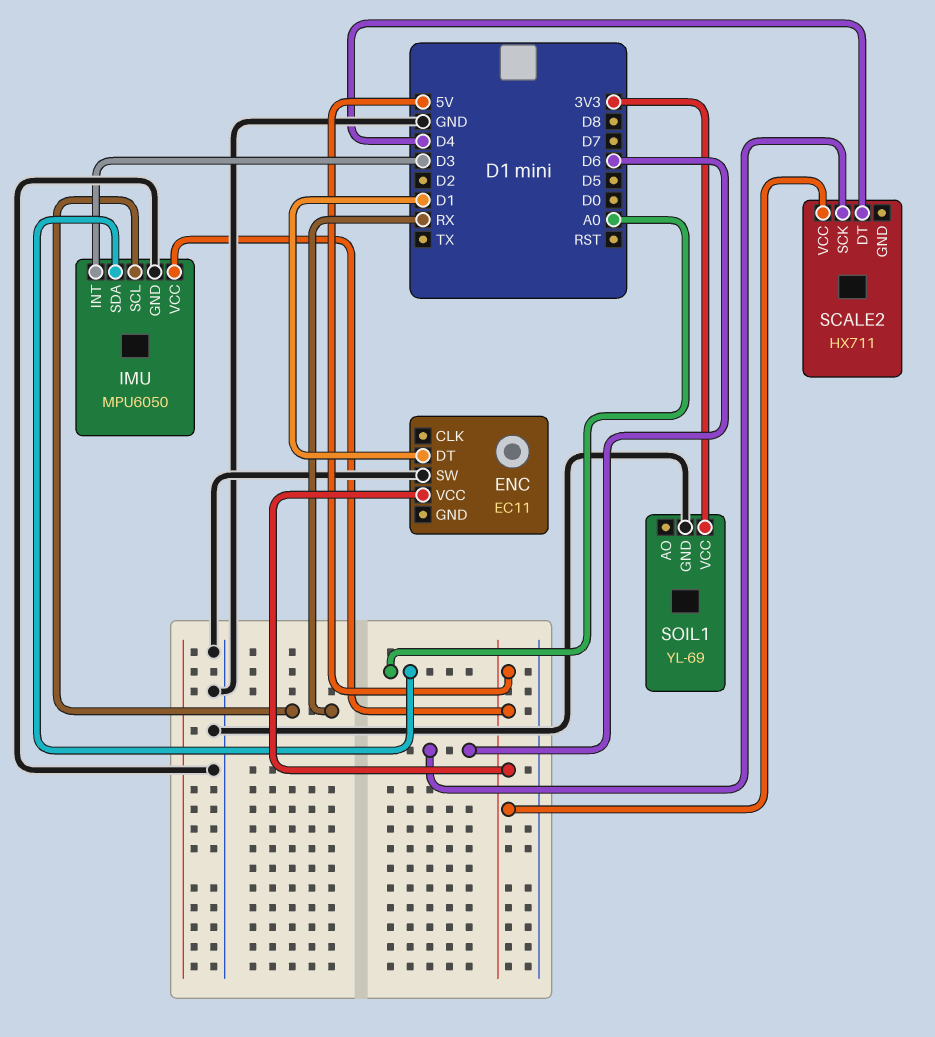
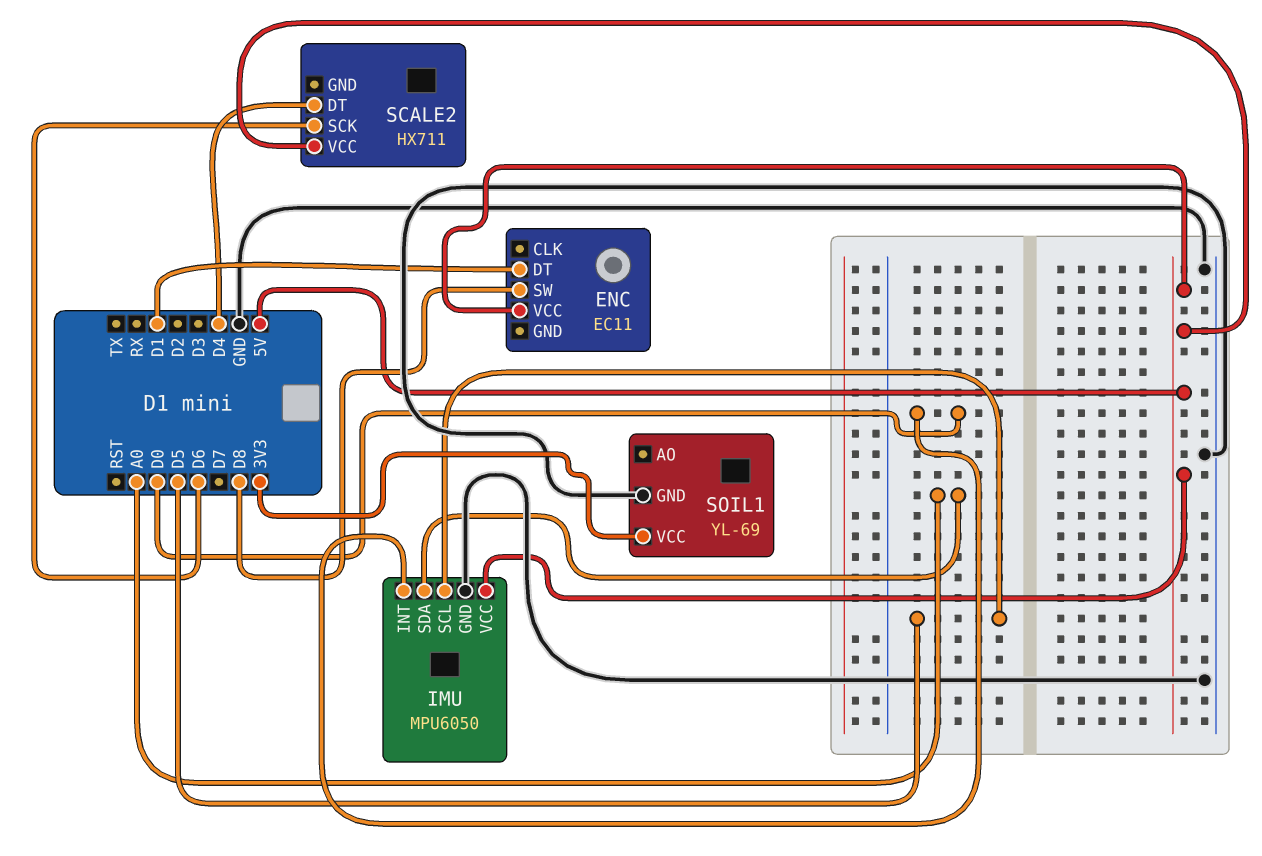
ENC pin SW: GND -> D8
IMU pin INT: D3 -> D0
IMU pin SCL: RX -> D5

